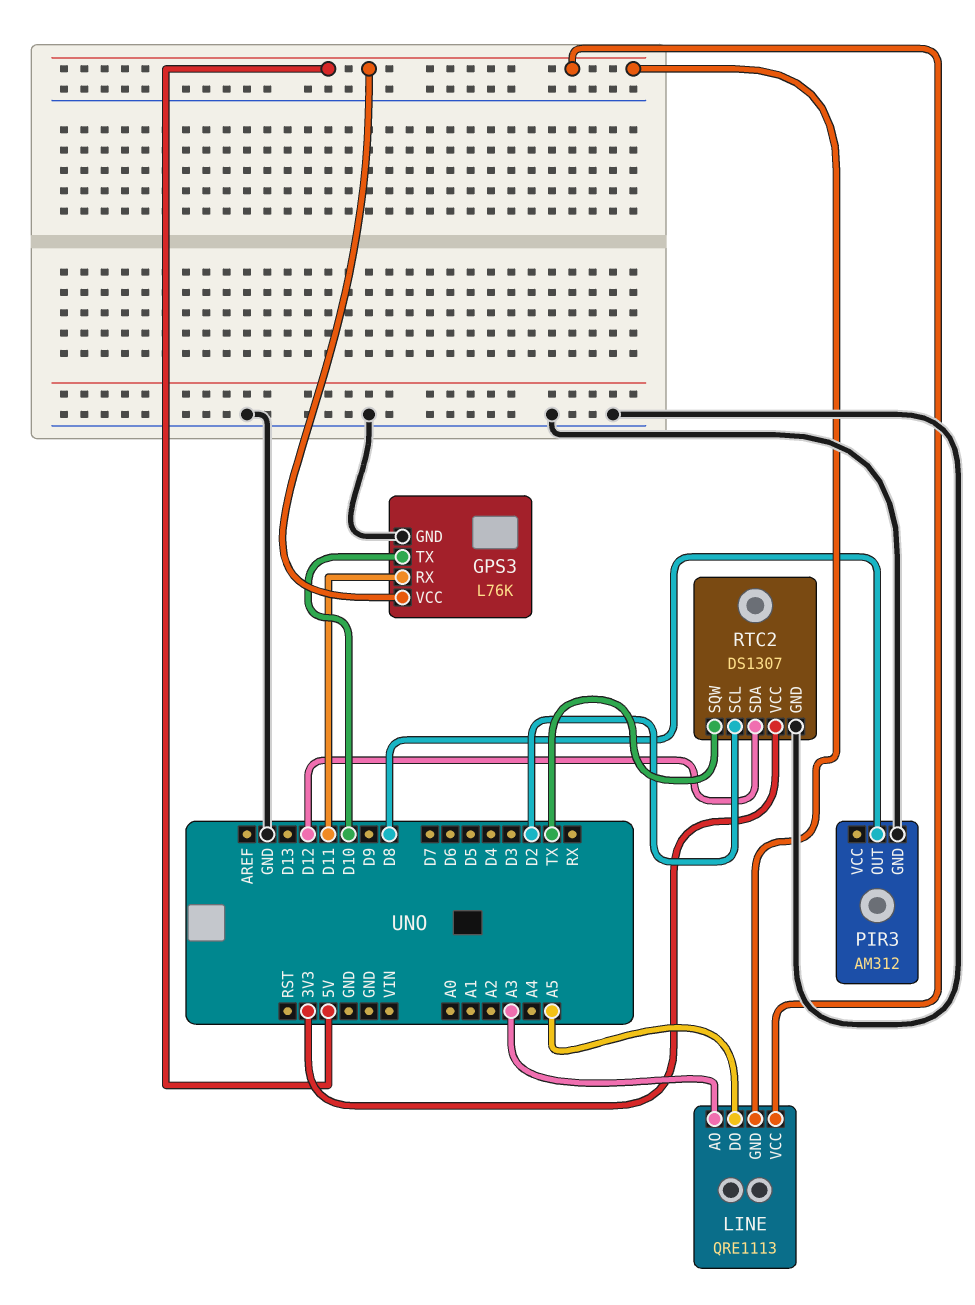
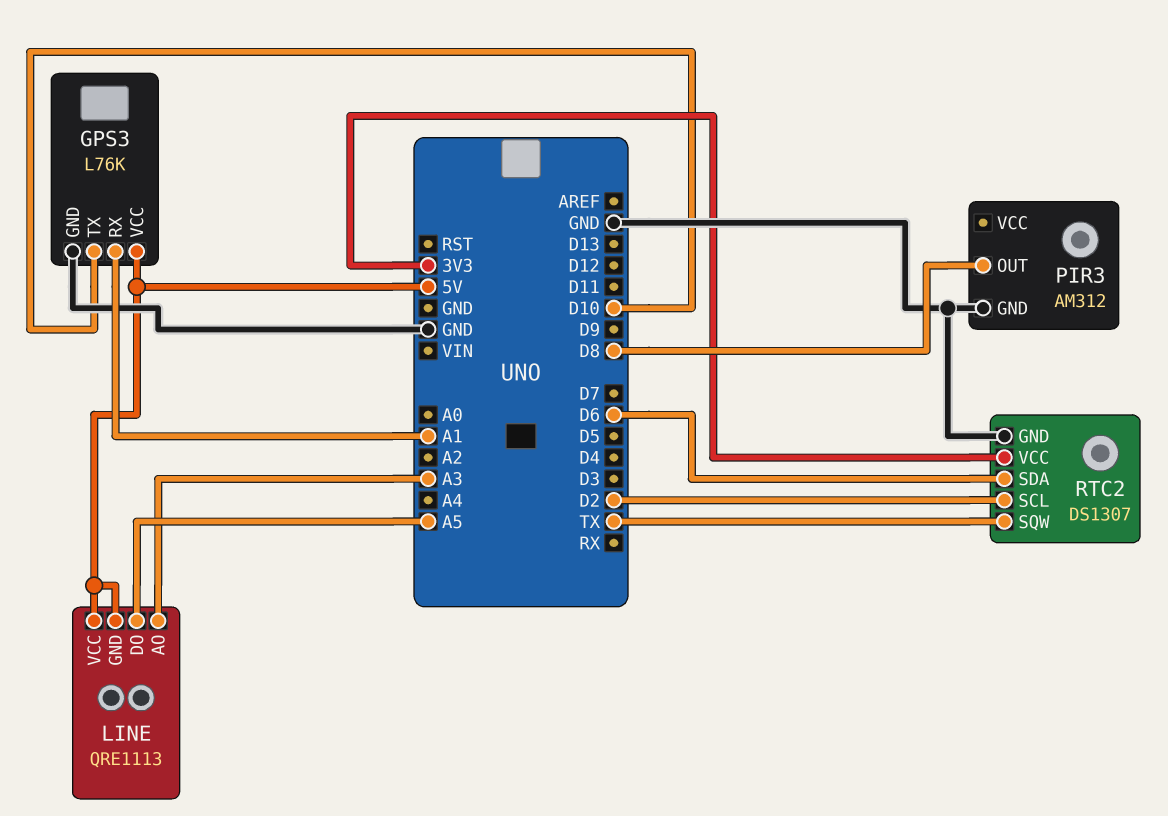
GPS3 pin RX: D11 -> A1
RTC2 pin SDA: D12 -> D6

